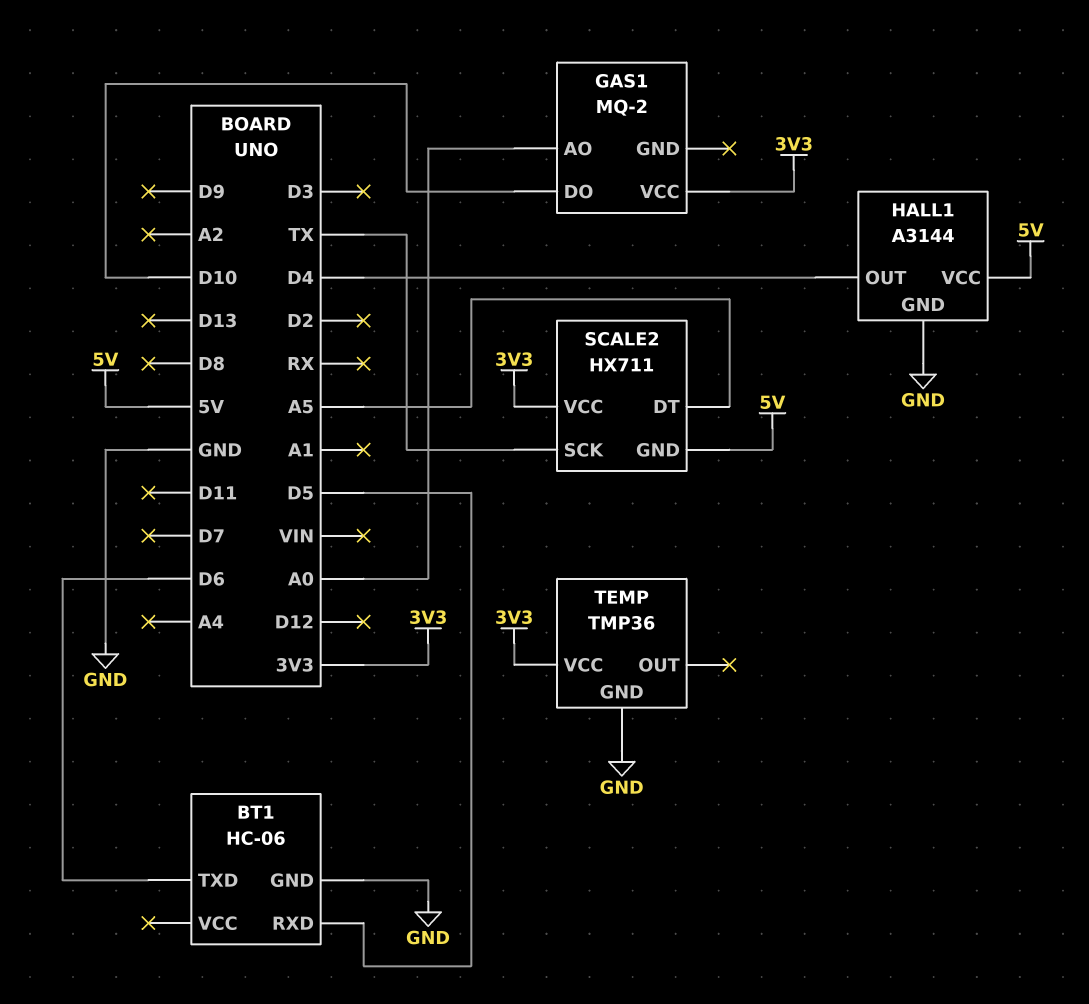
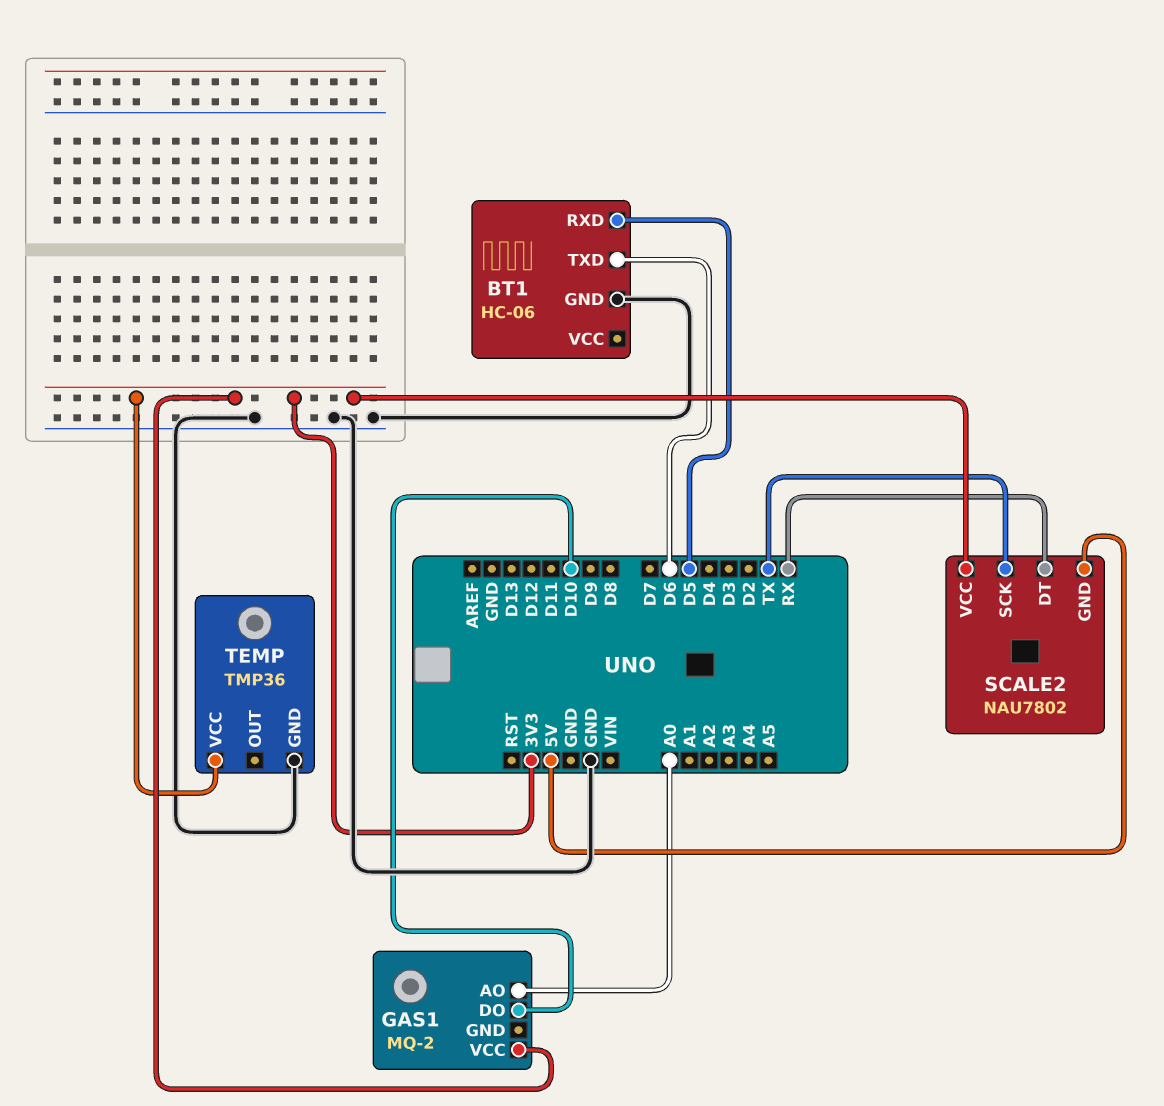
HALL1: A3144 -> none
HALL1 pin GND: GND -> none
HALL1 pin OUT: D4 -> none
HALL1 pin VCC: 5V -> none
SCALE2: HX711 -> NAU7802
SCALE2 pin DT: A5 -> RX

